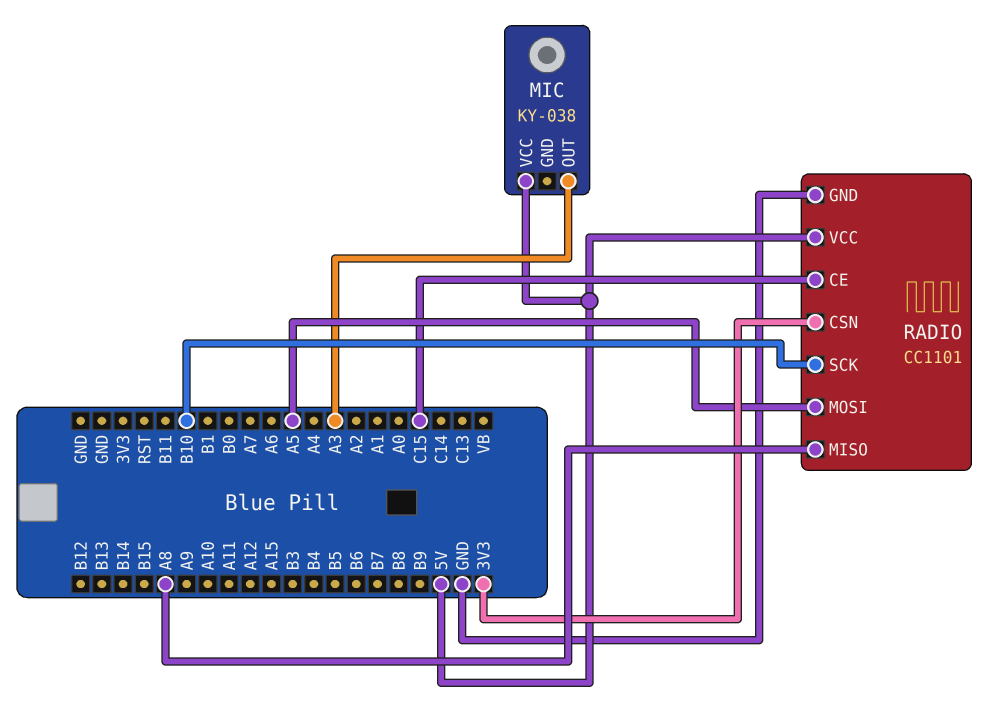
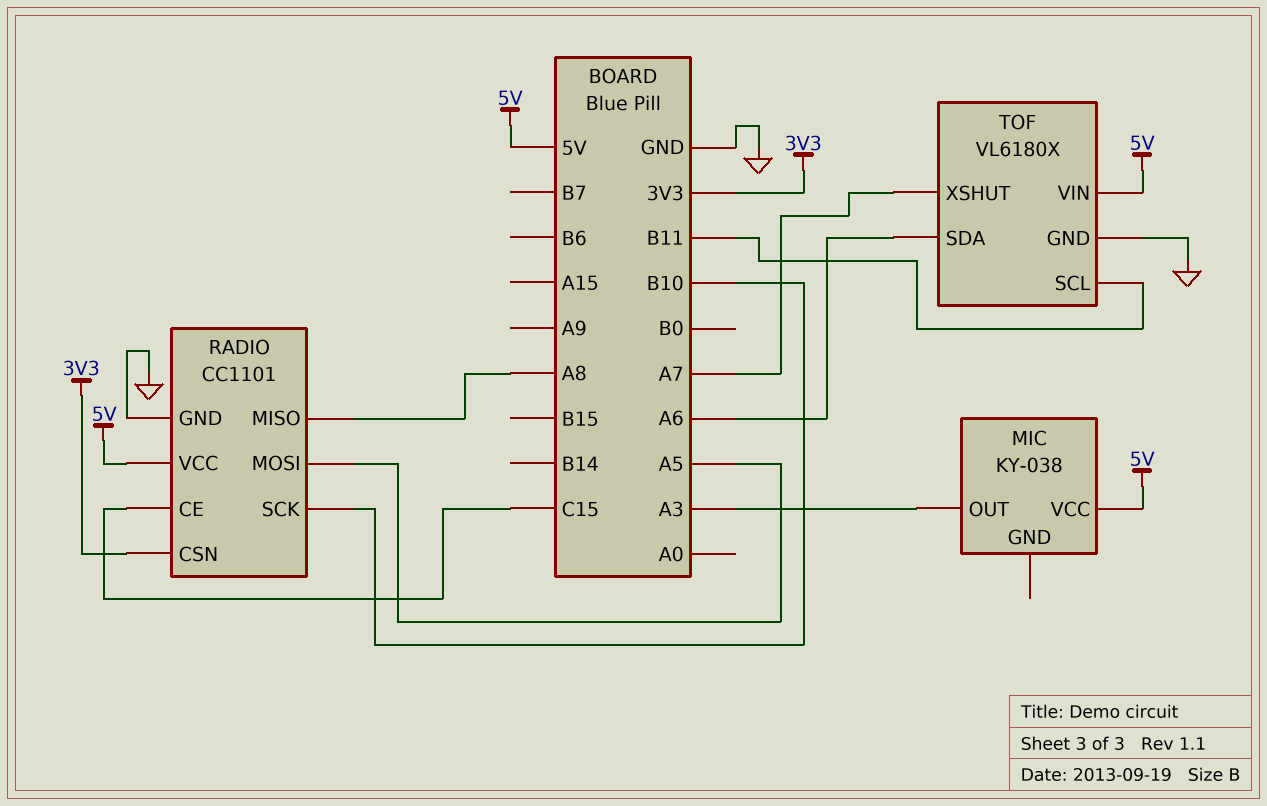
TOF: none -> VL6180X
TOF pin GND: none -> GND
TOF pin SCL: none -> B11
TOF pin SDA: none -> A6
TOF pin VIN: none -> 5V
TOF pin XSHUT: none -> A7

